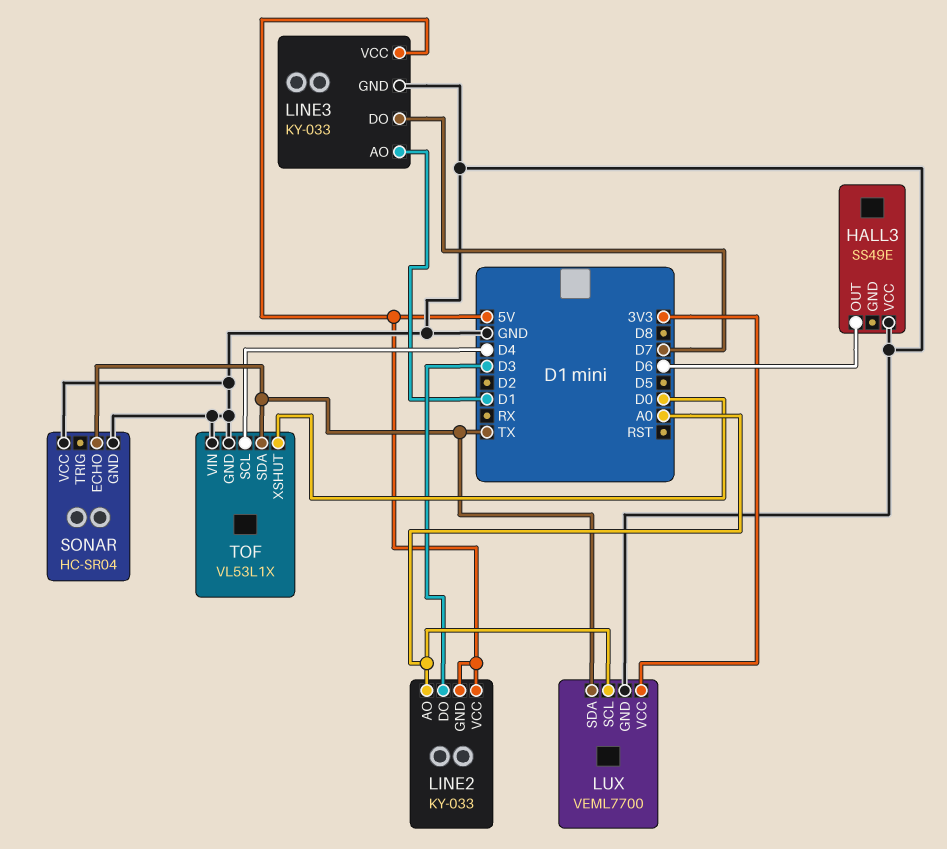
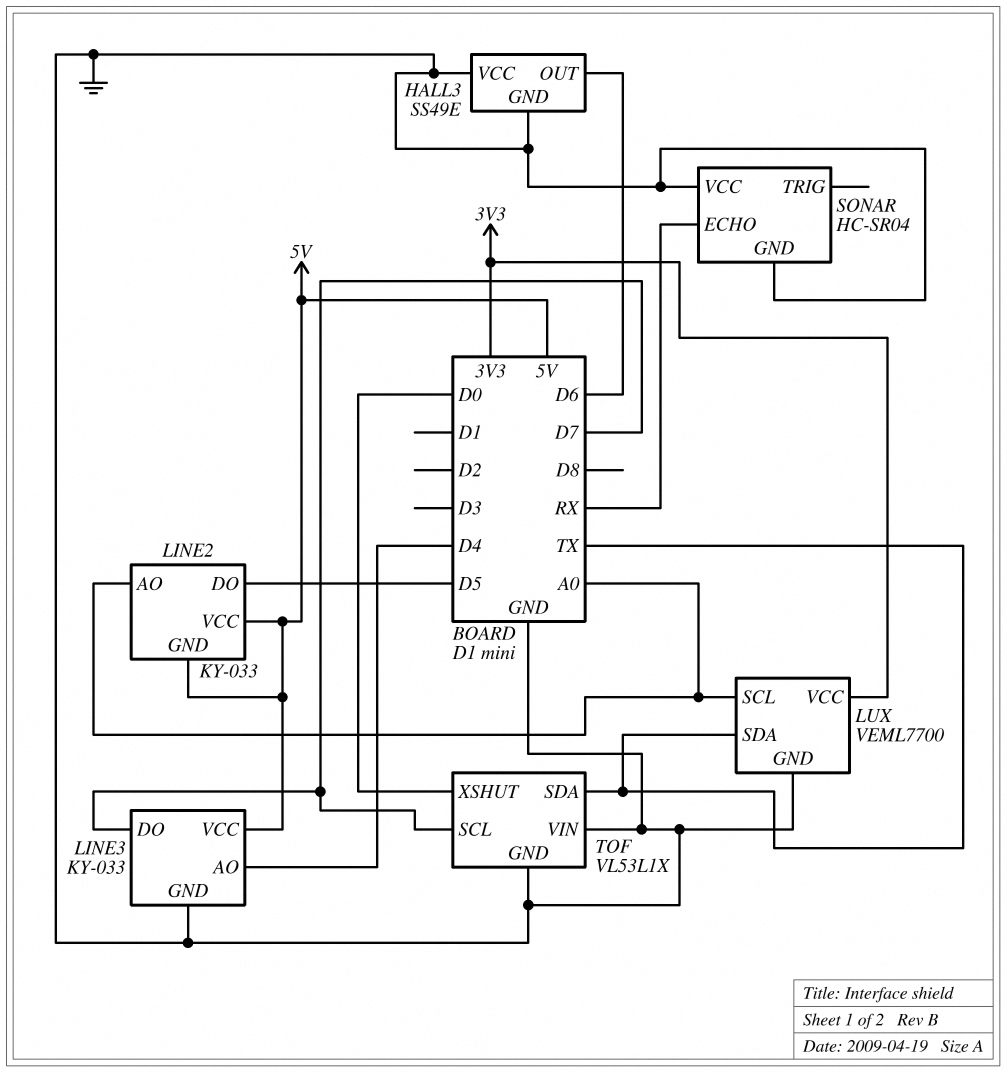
HALL3 pin GND: none -> GND
LINE2 pin DO: D3 -> D5
LINE3 pin AO: D1 -> D4
SONAR pin ECHO: TX -> RX
TOF pin SCL: D4 -> D7

